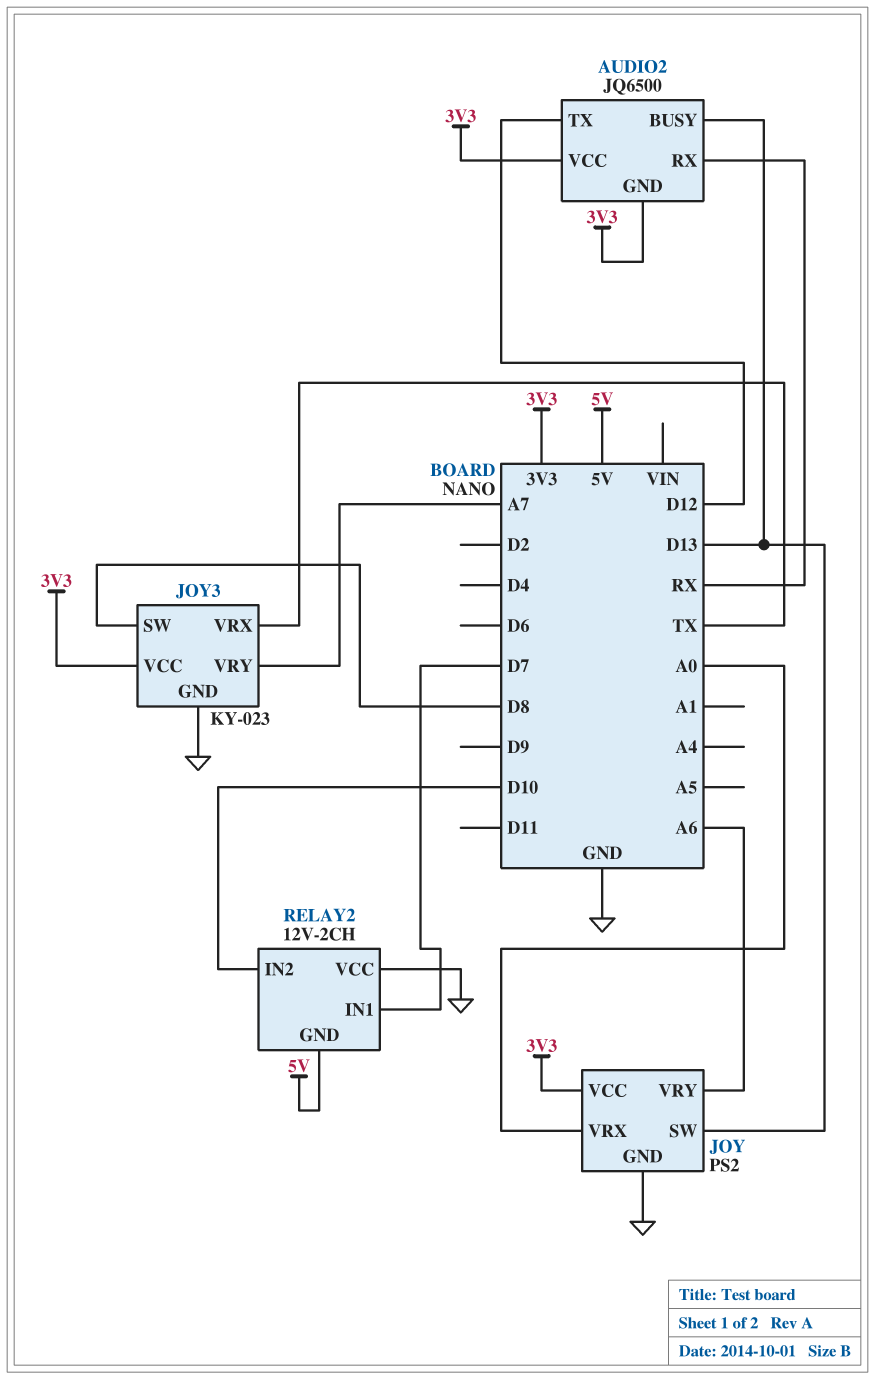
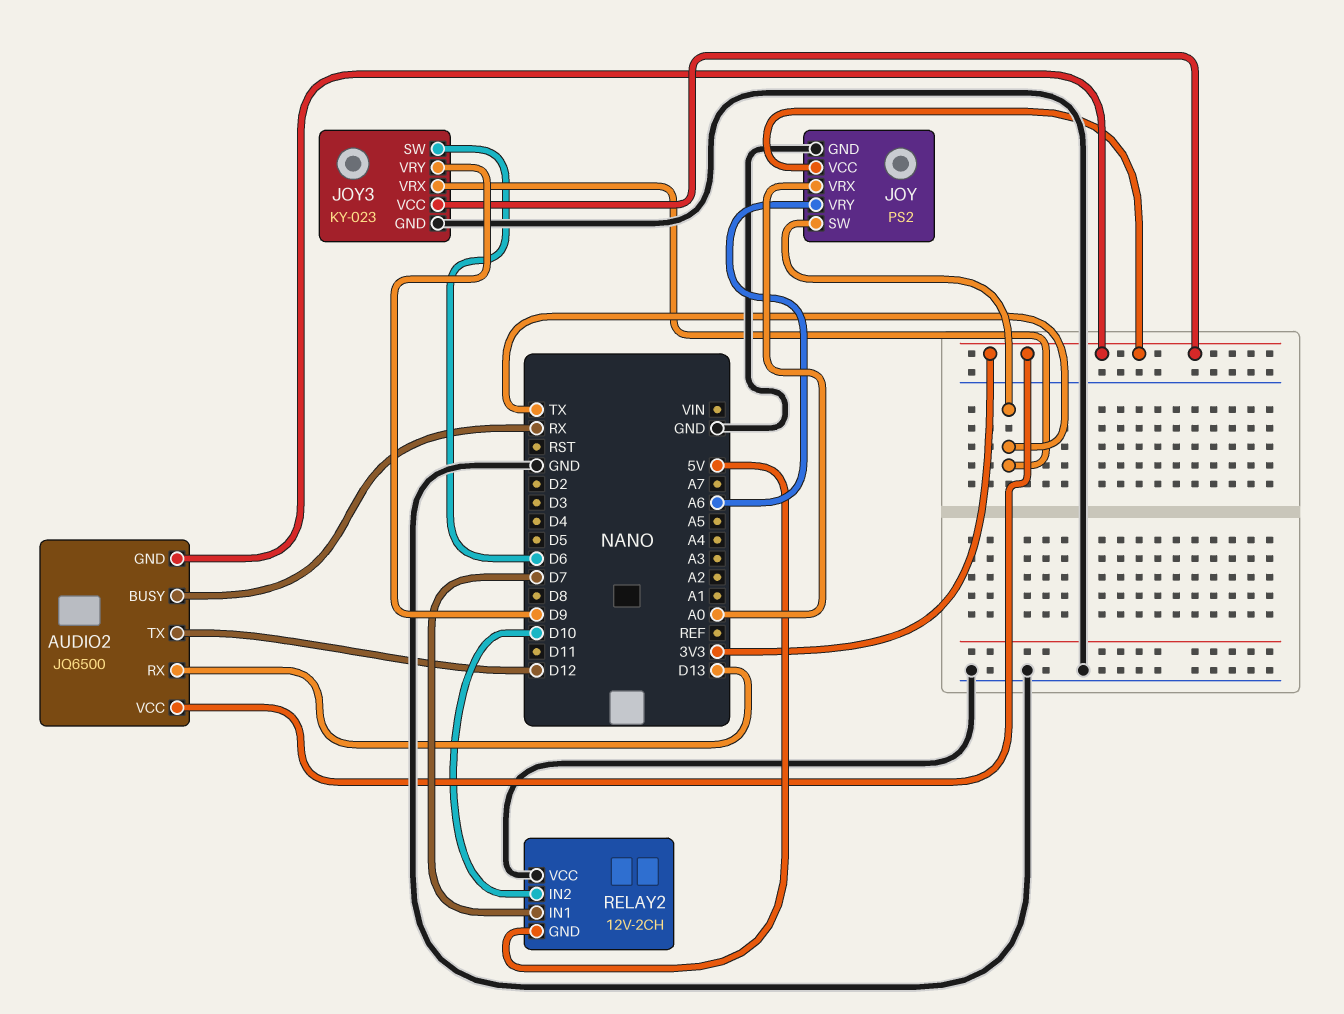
AUDIO2 pin BUSY: D13 -> RX
AUDIO2 pin RX: RX -> D13
JOY pin SW: D13 -> TX
JOY3 pin SW: D8 -> D6
JOY3 pin VRY: A7 -> D9

